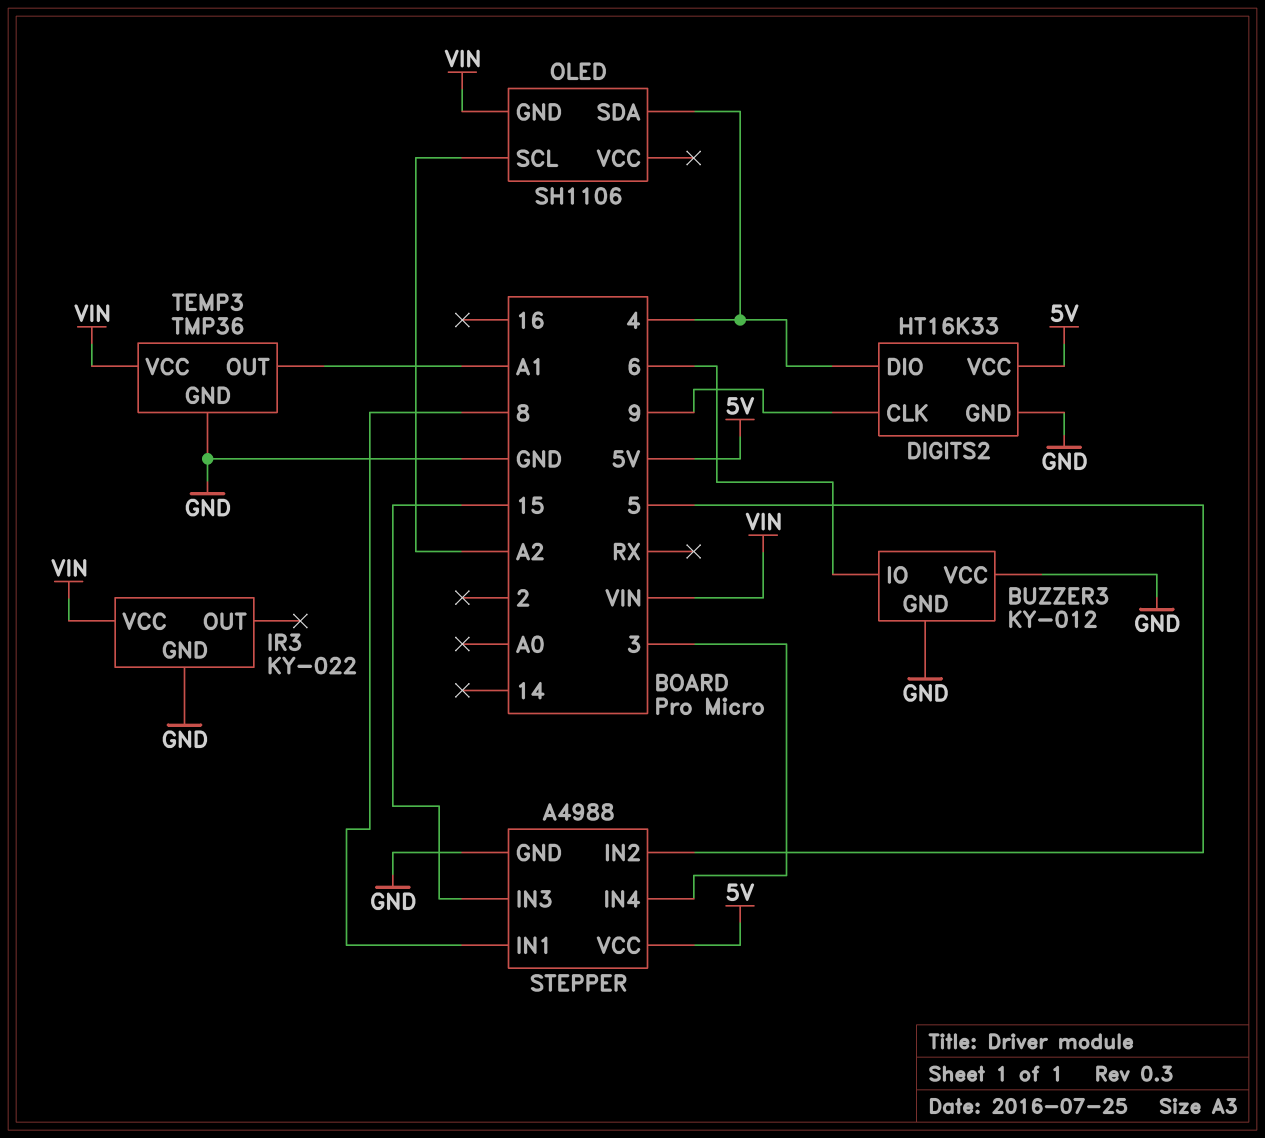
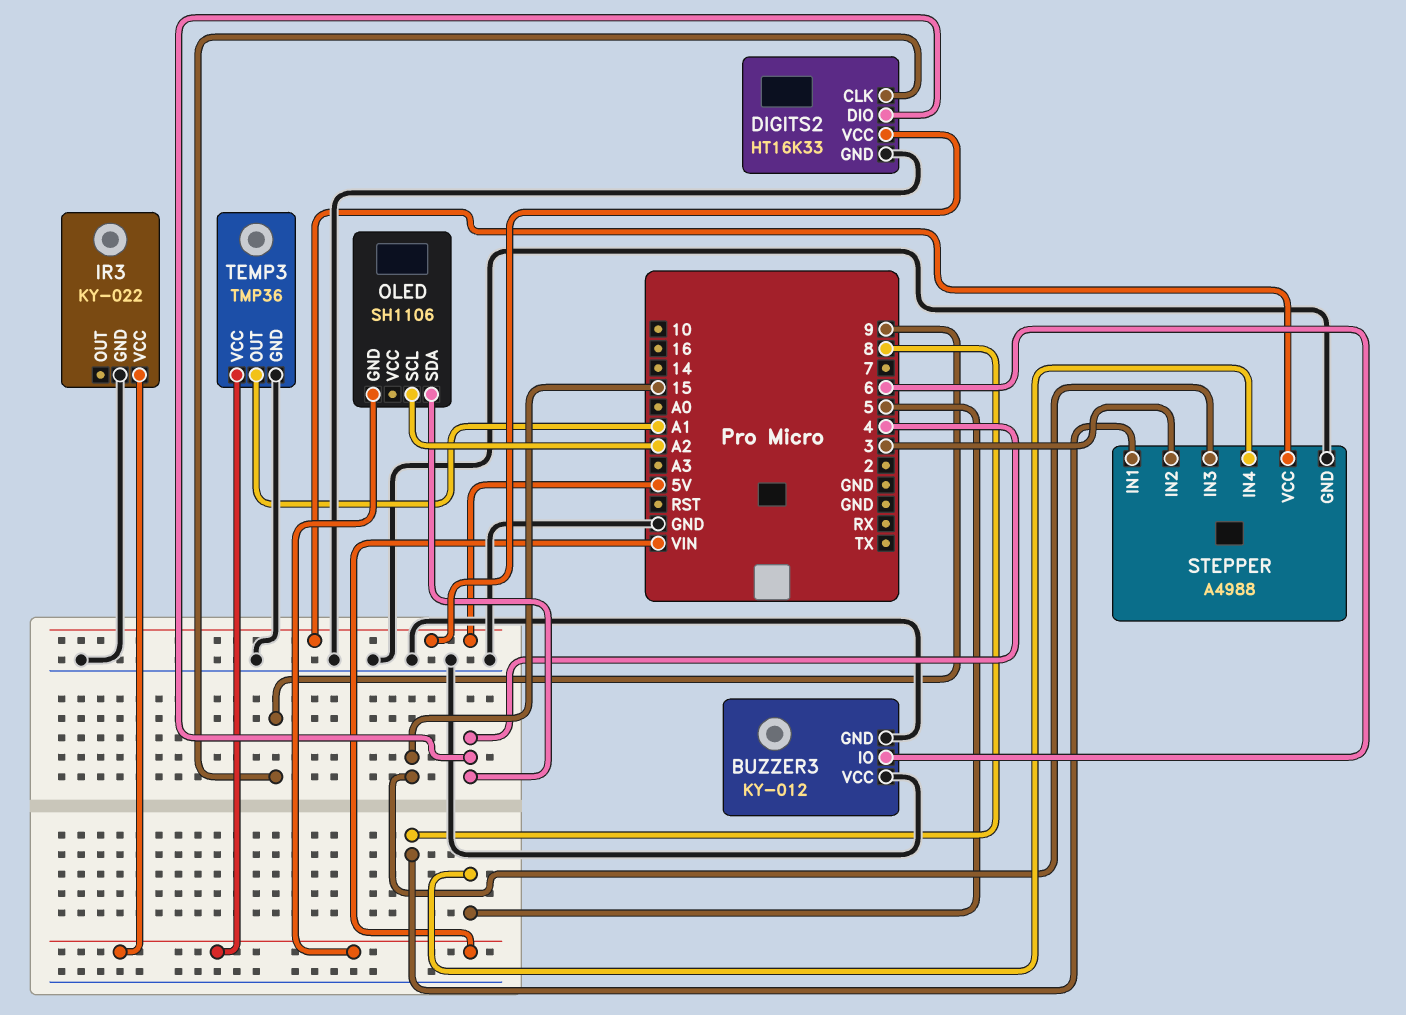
STEPPER pin IN2: 5 -> 3
STEPPER pin IN4: 3 -> 5

